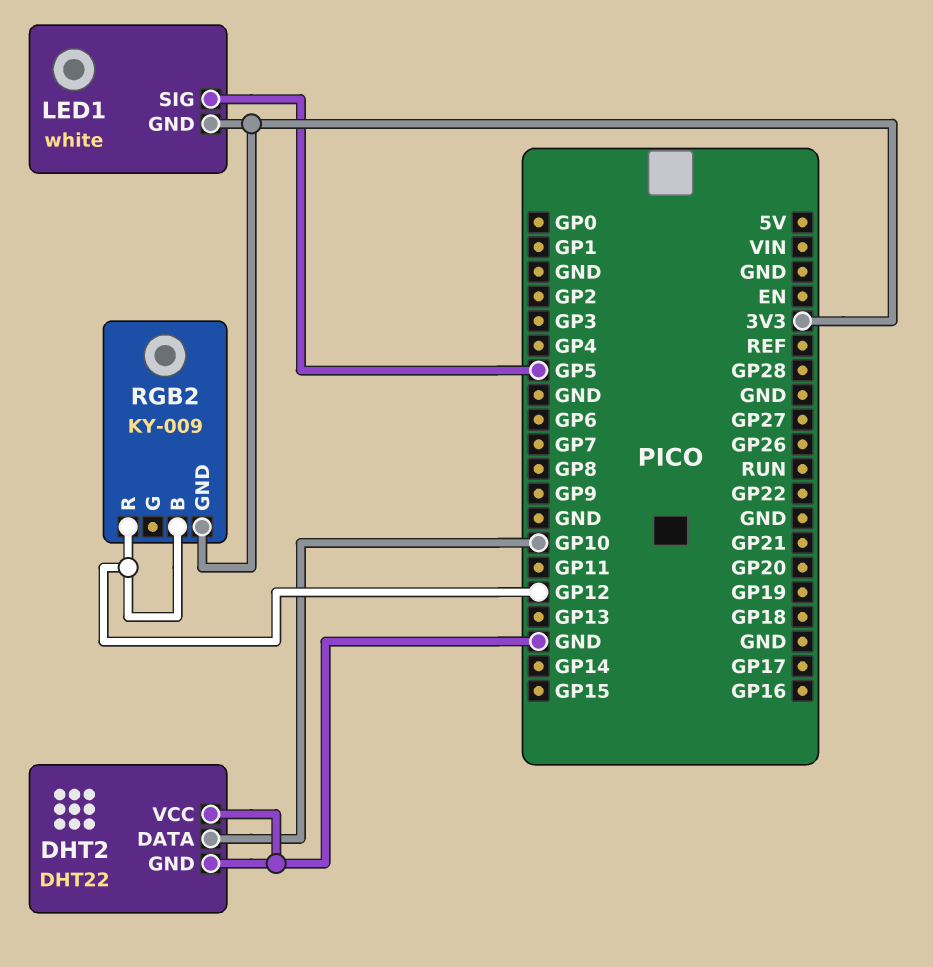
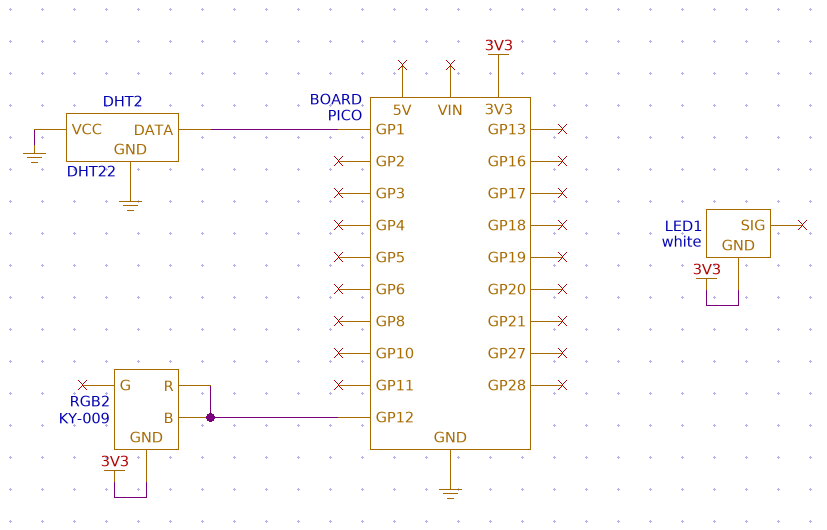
DHT2 pin DATA: GP10 -> GP1
LED1 pin SIG: GP5 -> none

